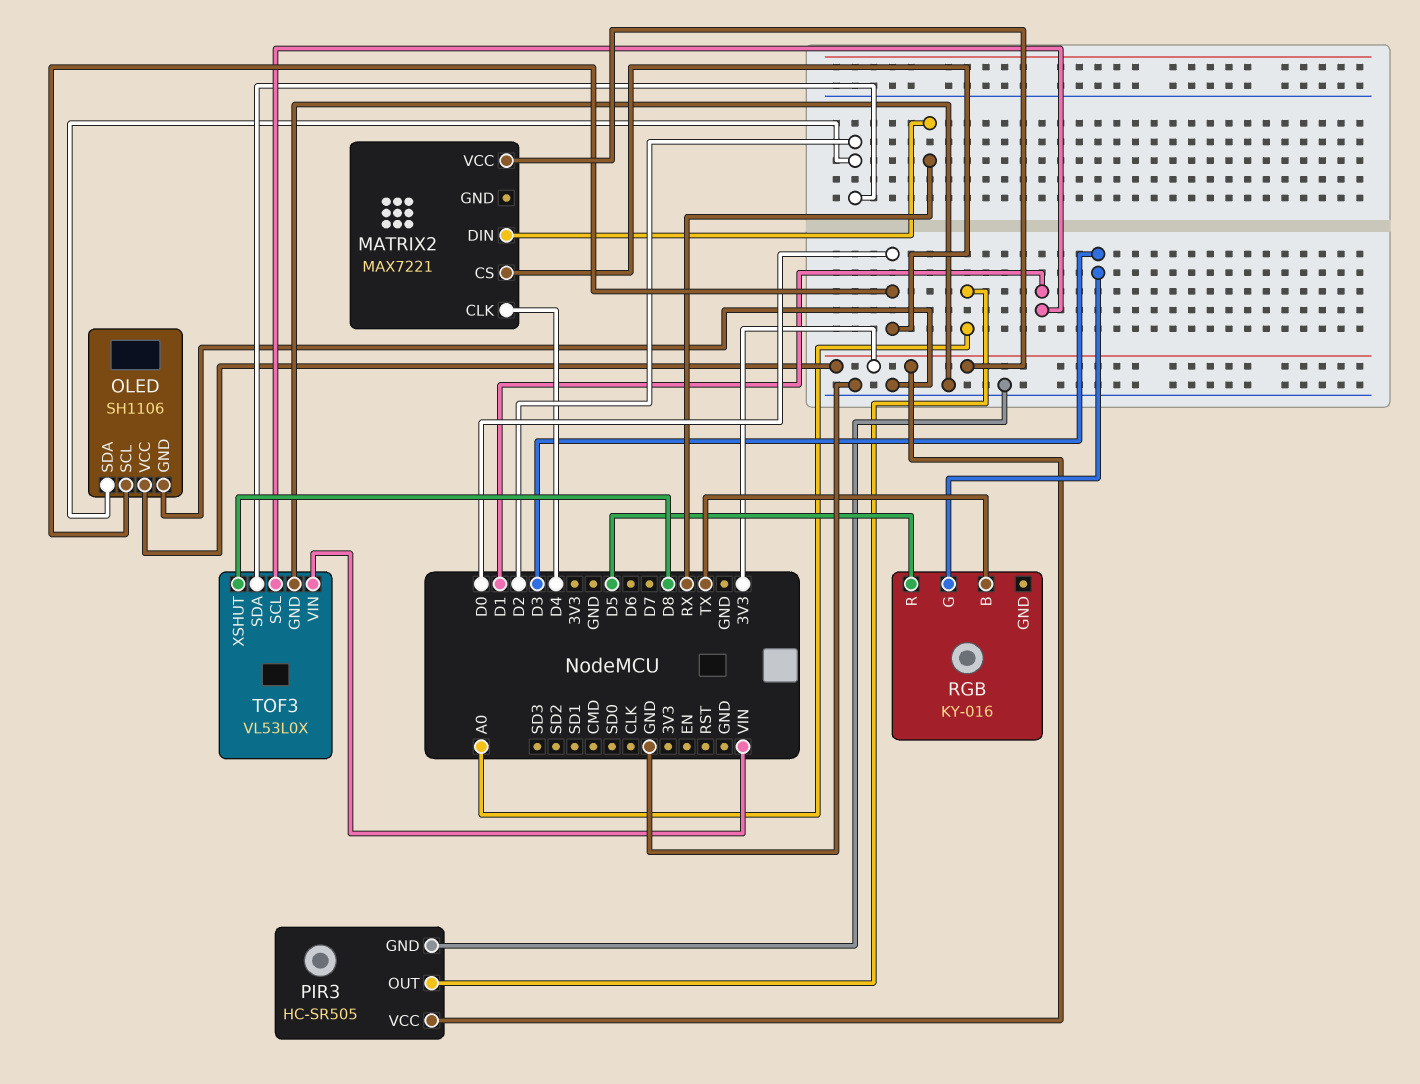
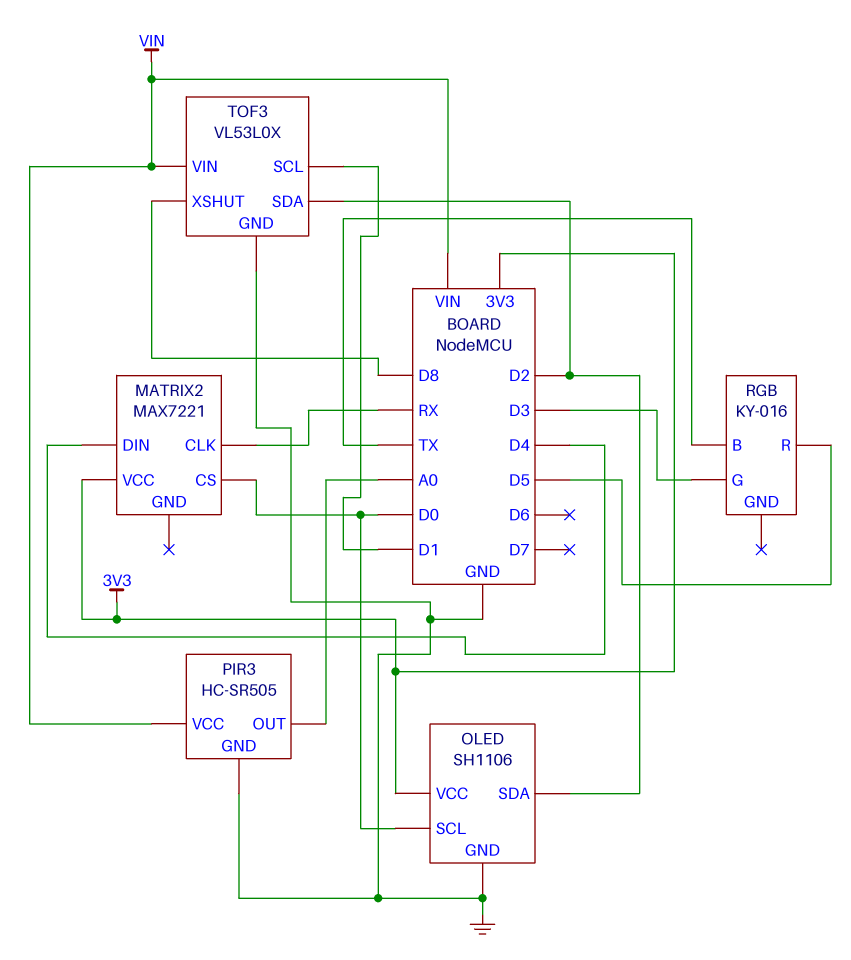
MATRIX2 pin CLK: D4 -> RX
MATRIX2 pin DIN: RX -> D4
PIR3 pin VCC: 3V3 -> VIN

